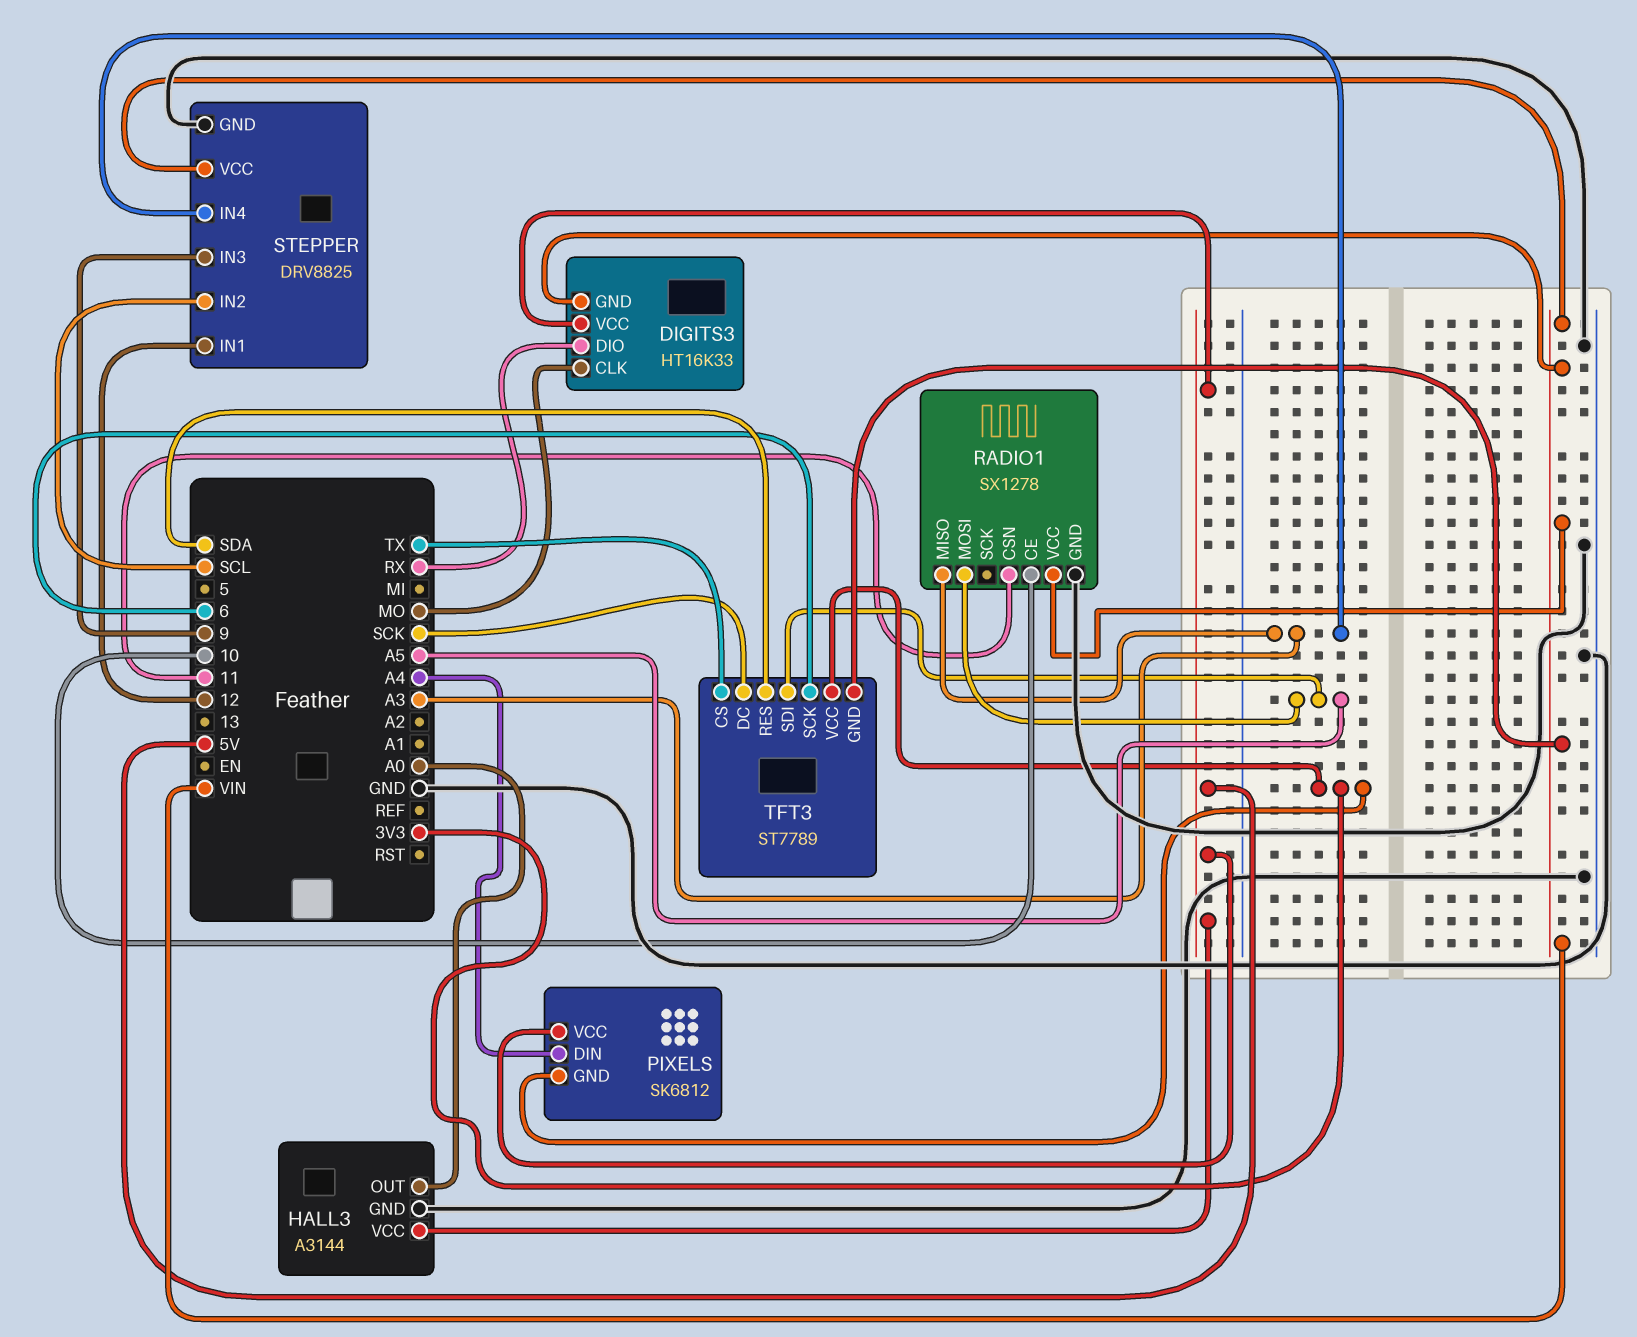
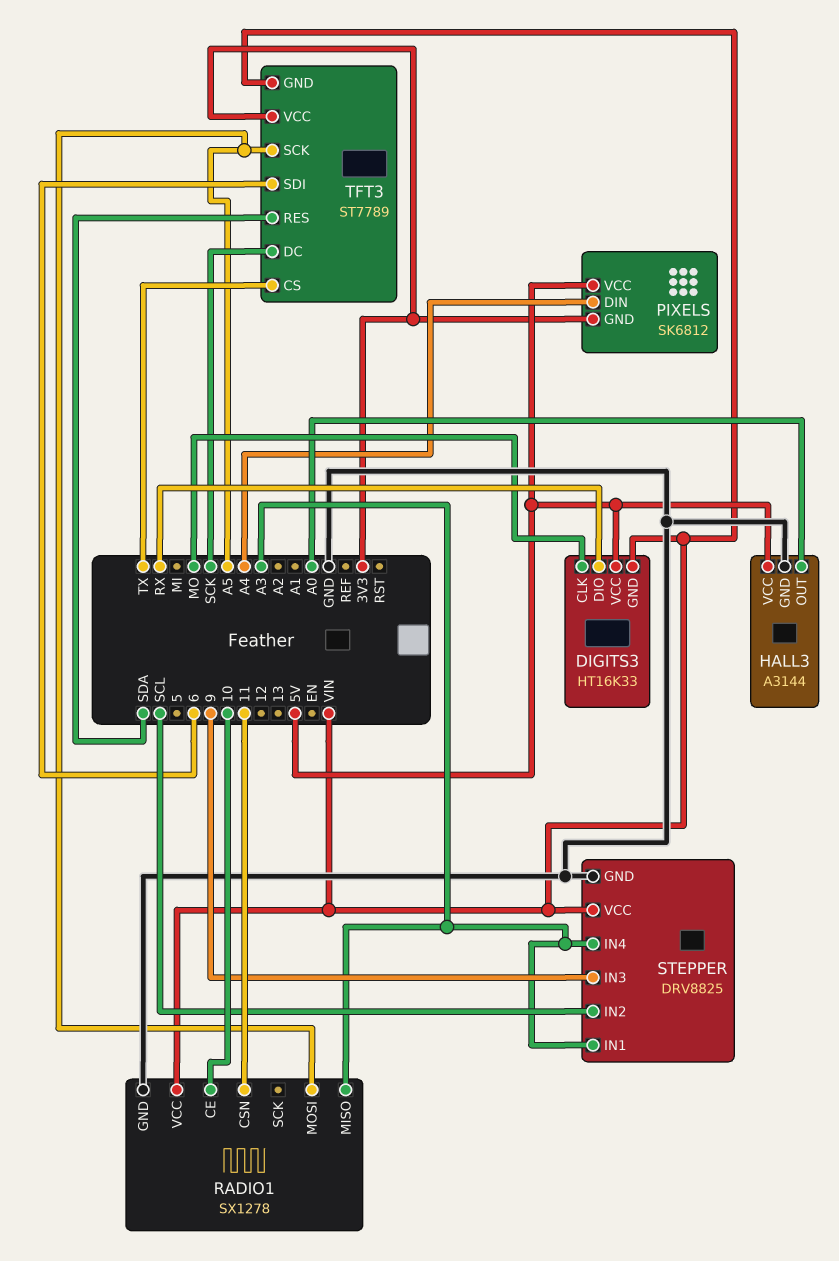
STEPPER pin IN1: 12 -> A3
TFT3 pin SCK: 6 -> A5
TFT3 pin SDI: A5 -> 6

